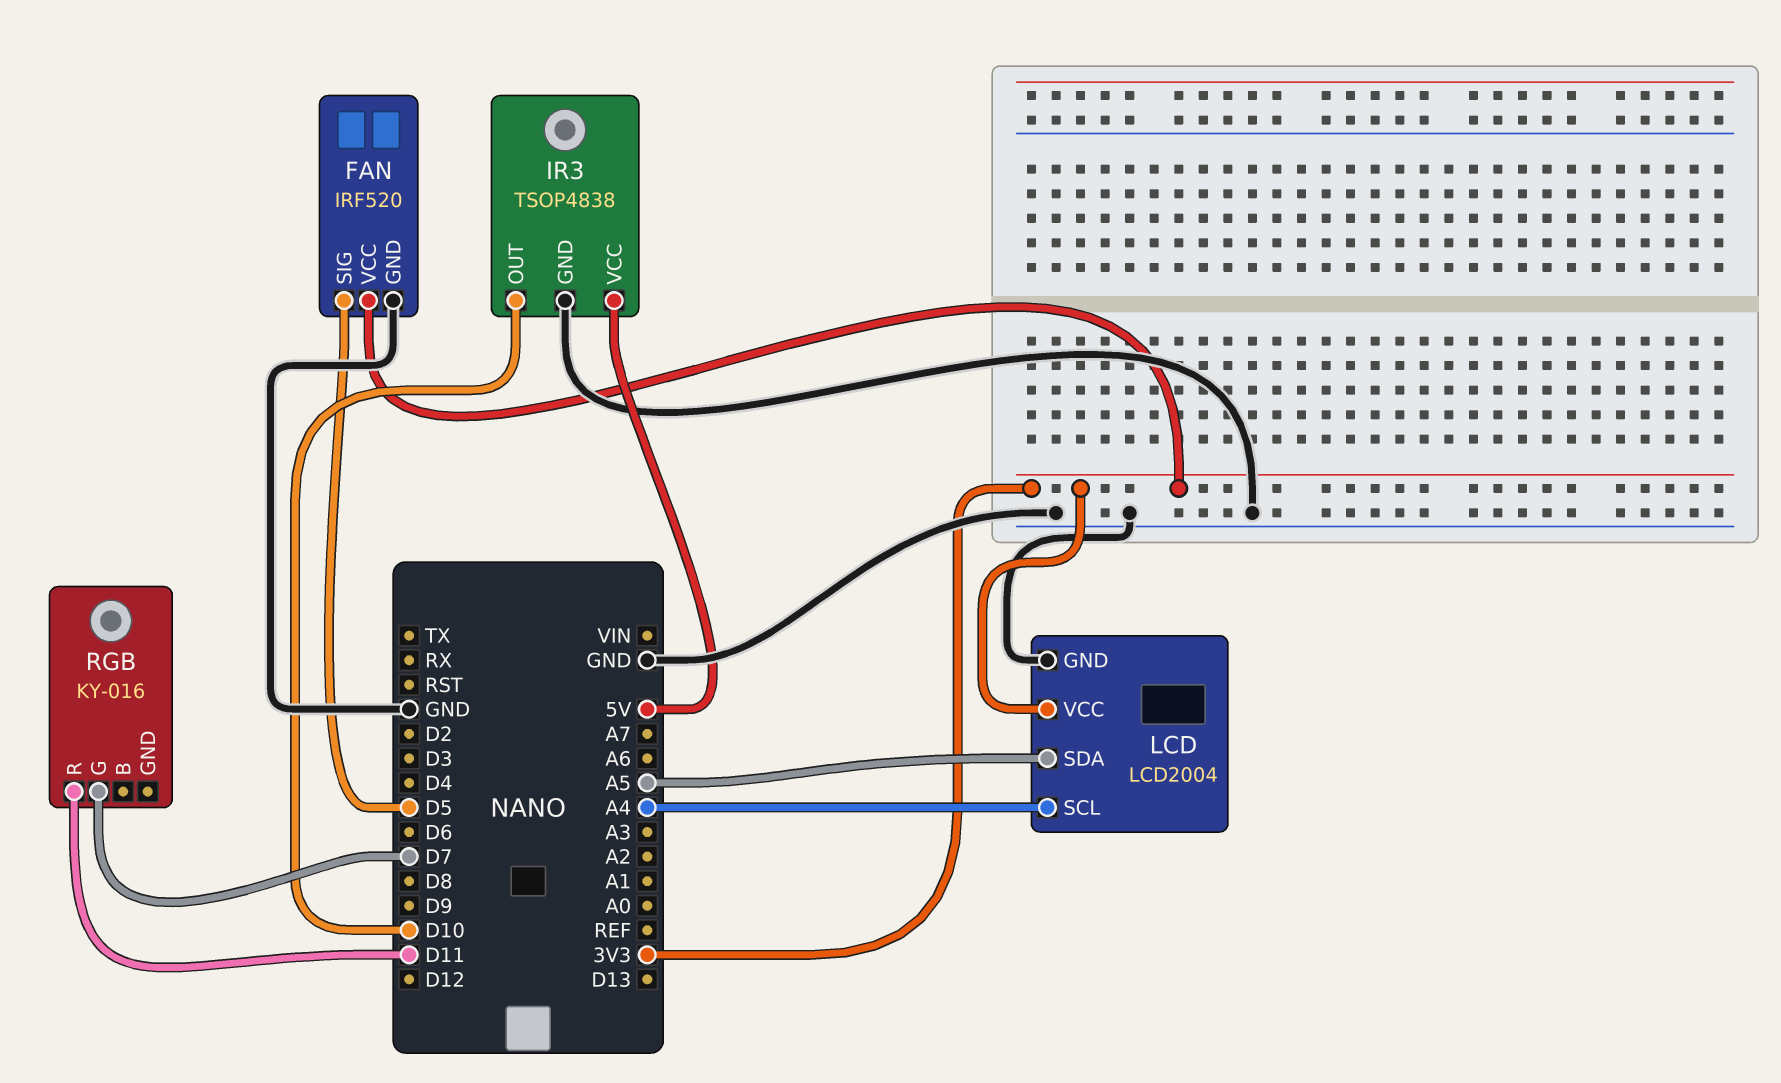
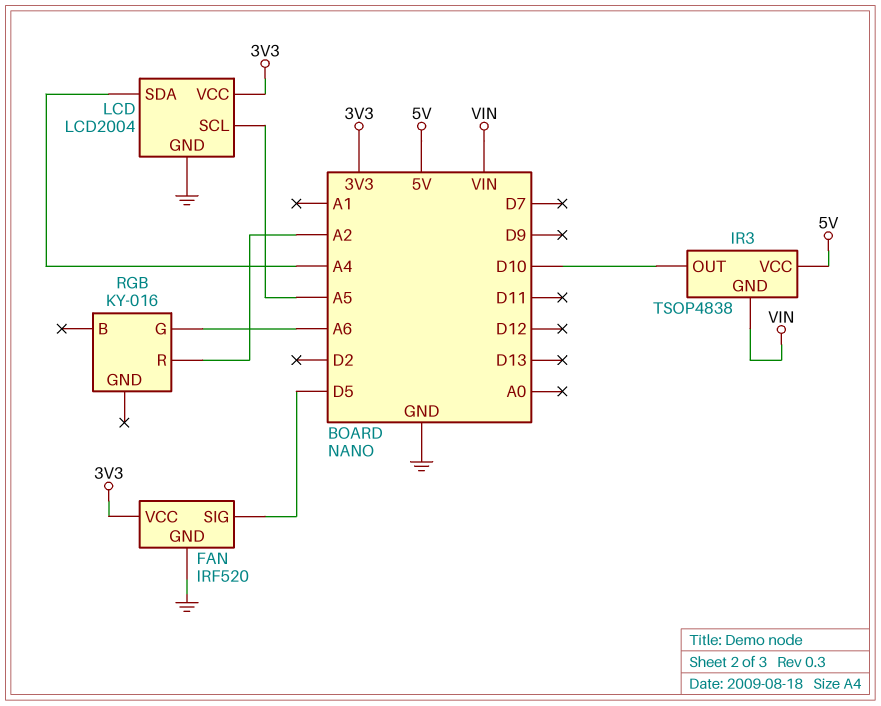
IR3 pin GND: GND -> VIN
LCD pin SCL: A4 -> A5
LCD pin SDA: A5 -> A4
RGB pin G: D7 -> A6
RGB pin R: D11 -> A2

